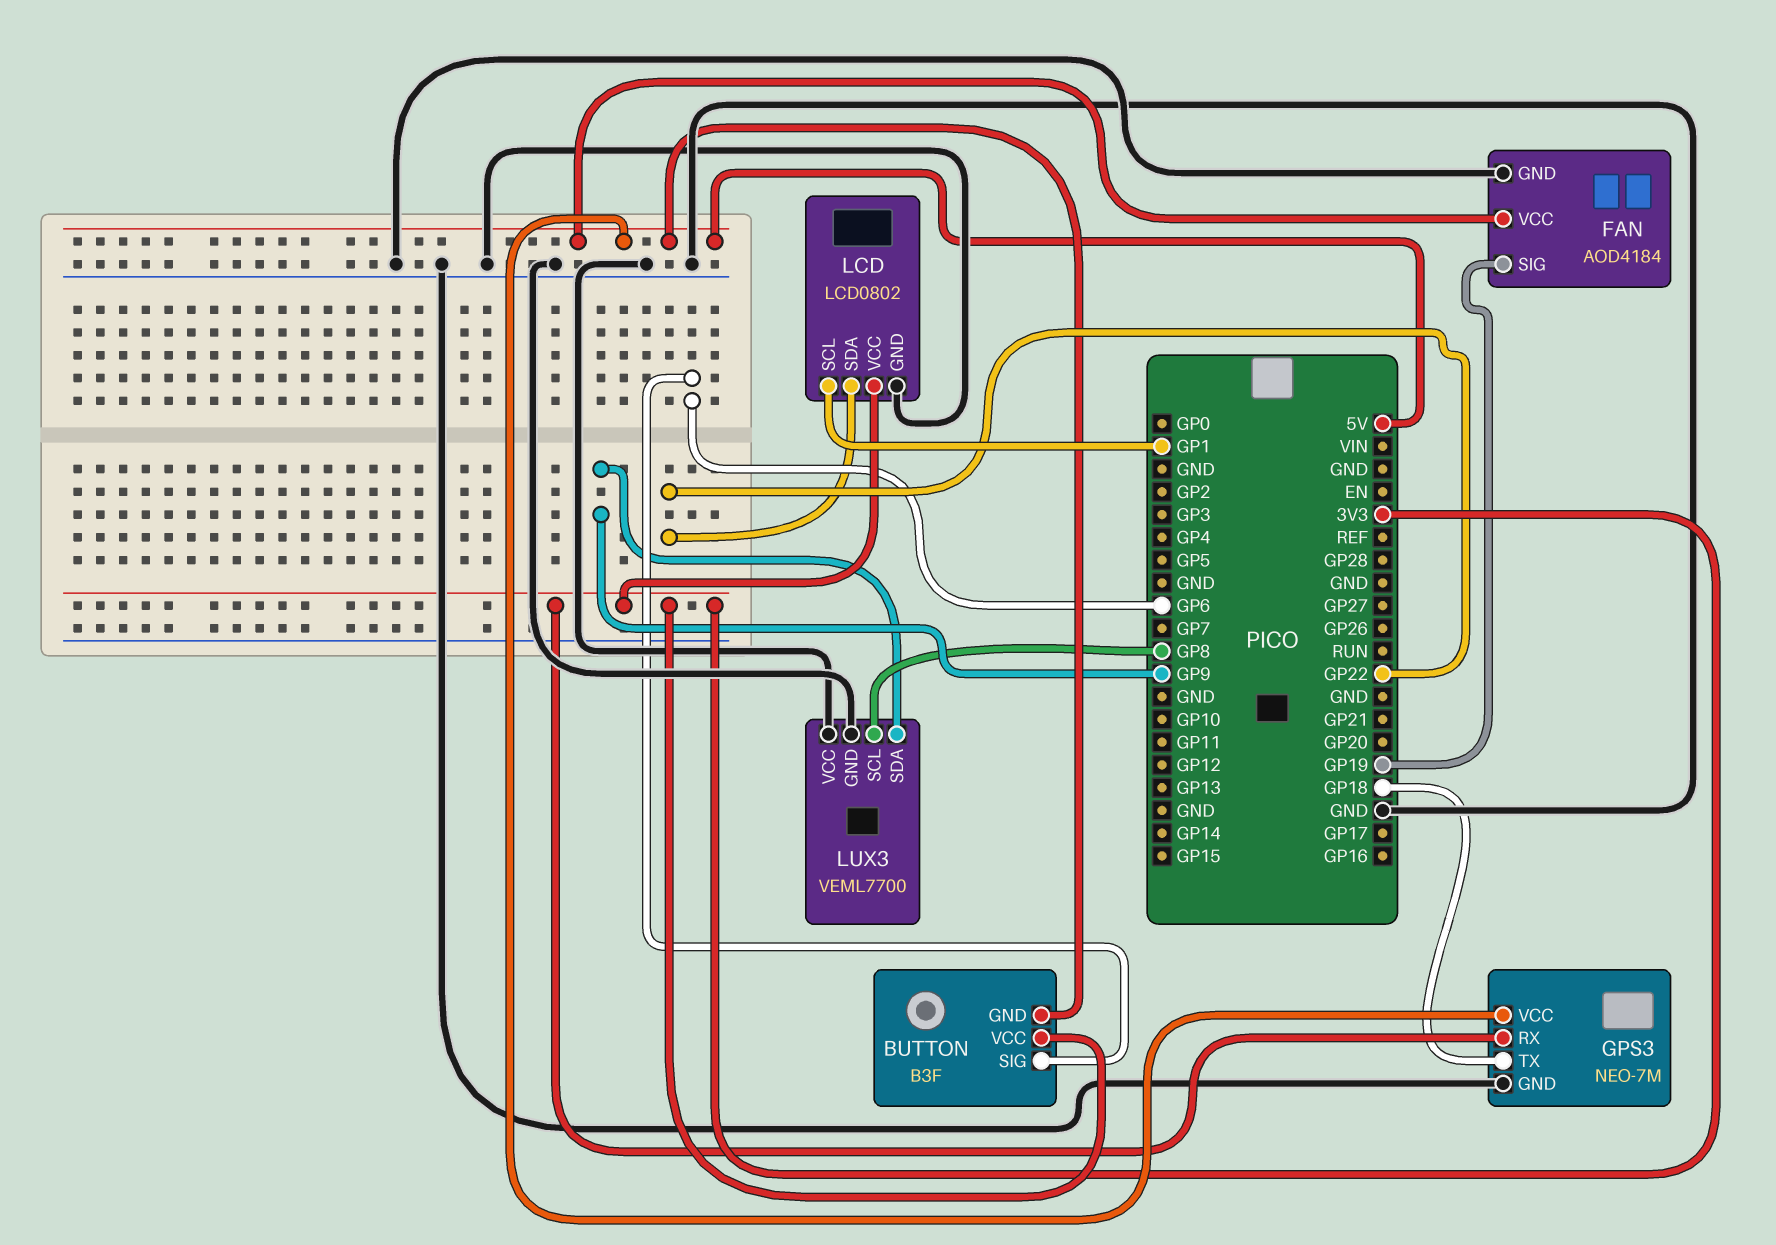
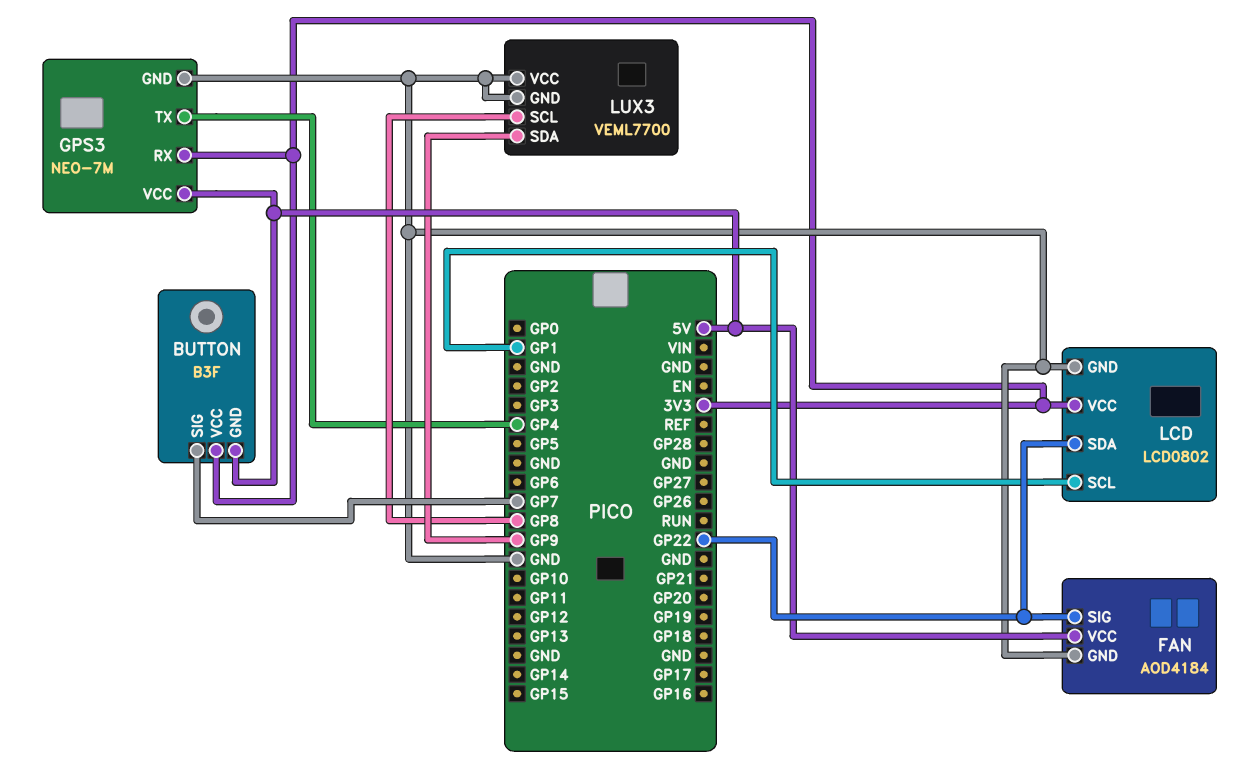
BUTTON pin SIG: GP6 -> GP7
FAN pin SIG: GP19 -> GP22
GPS3 pin TX: GP18 -> GP4

